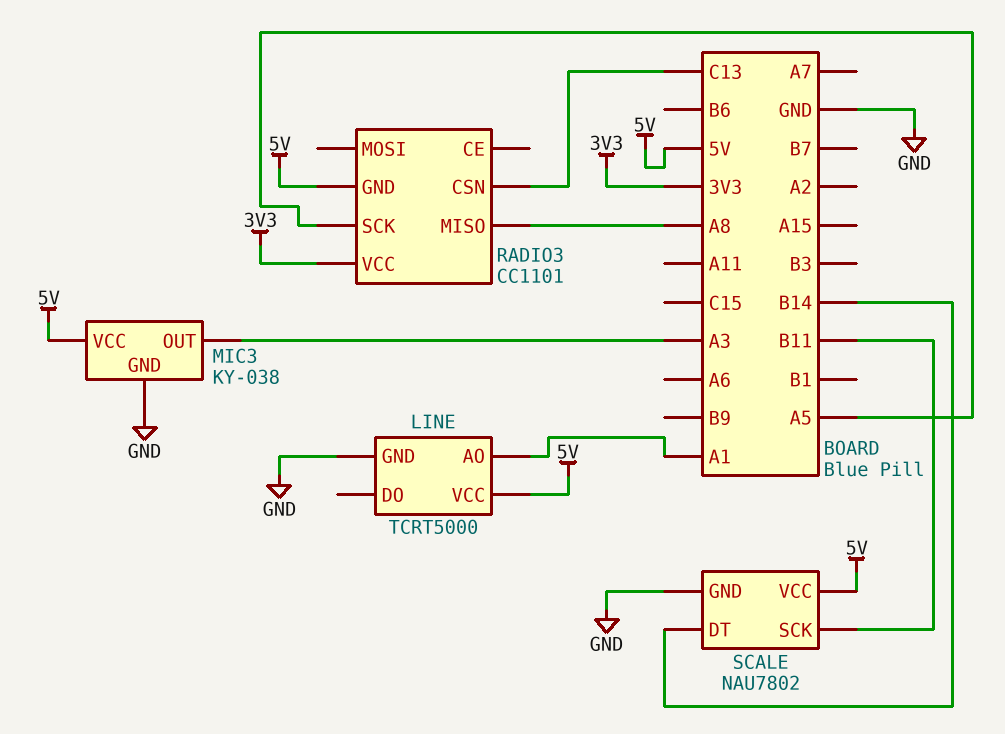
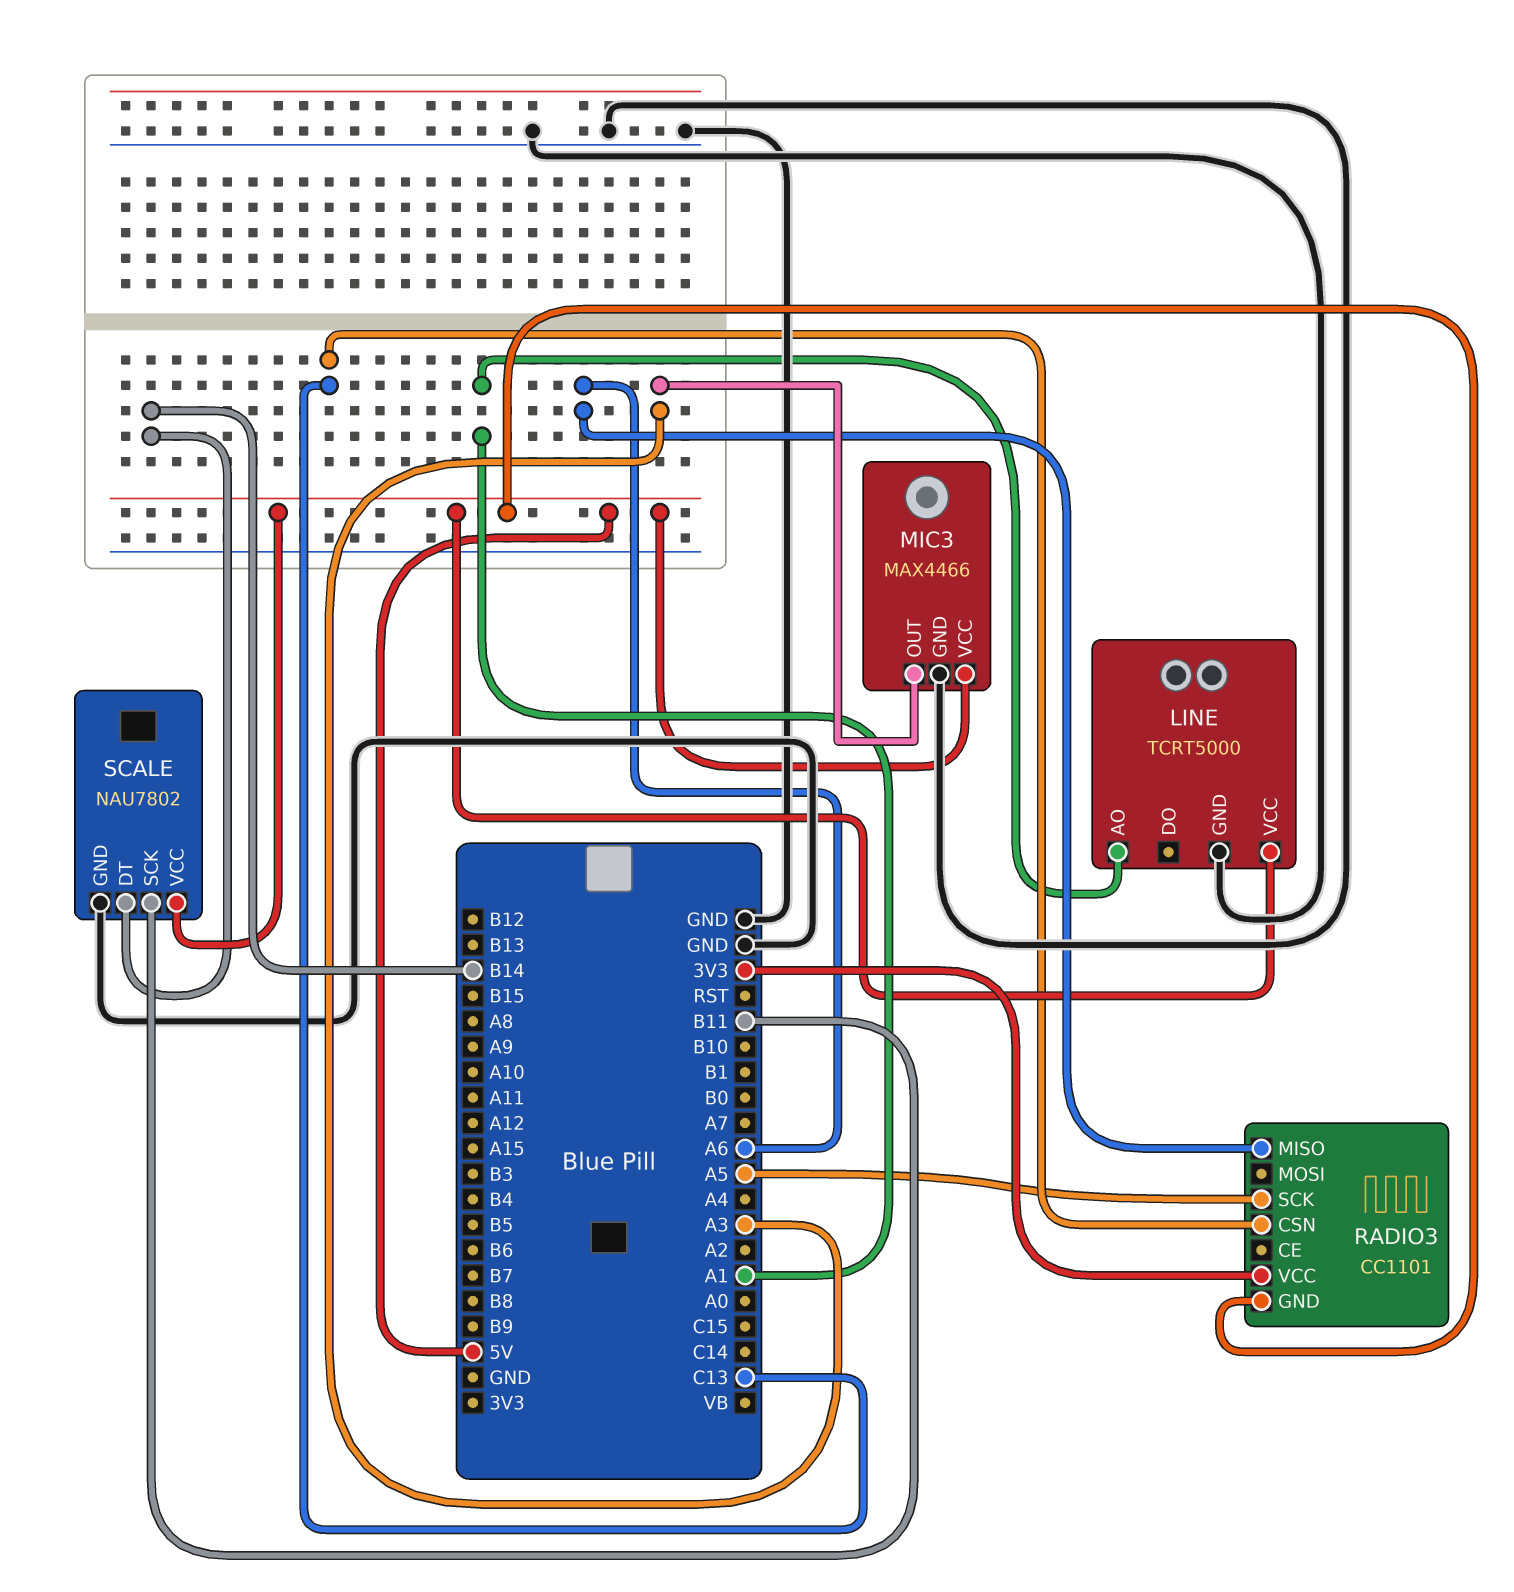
MIC3: KY-038 -> MAX4466
RADIO3 pin MISO: A8 -> A6

